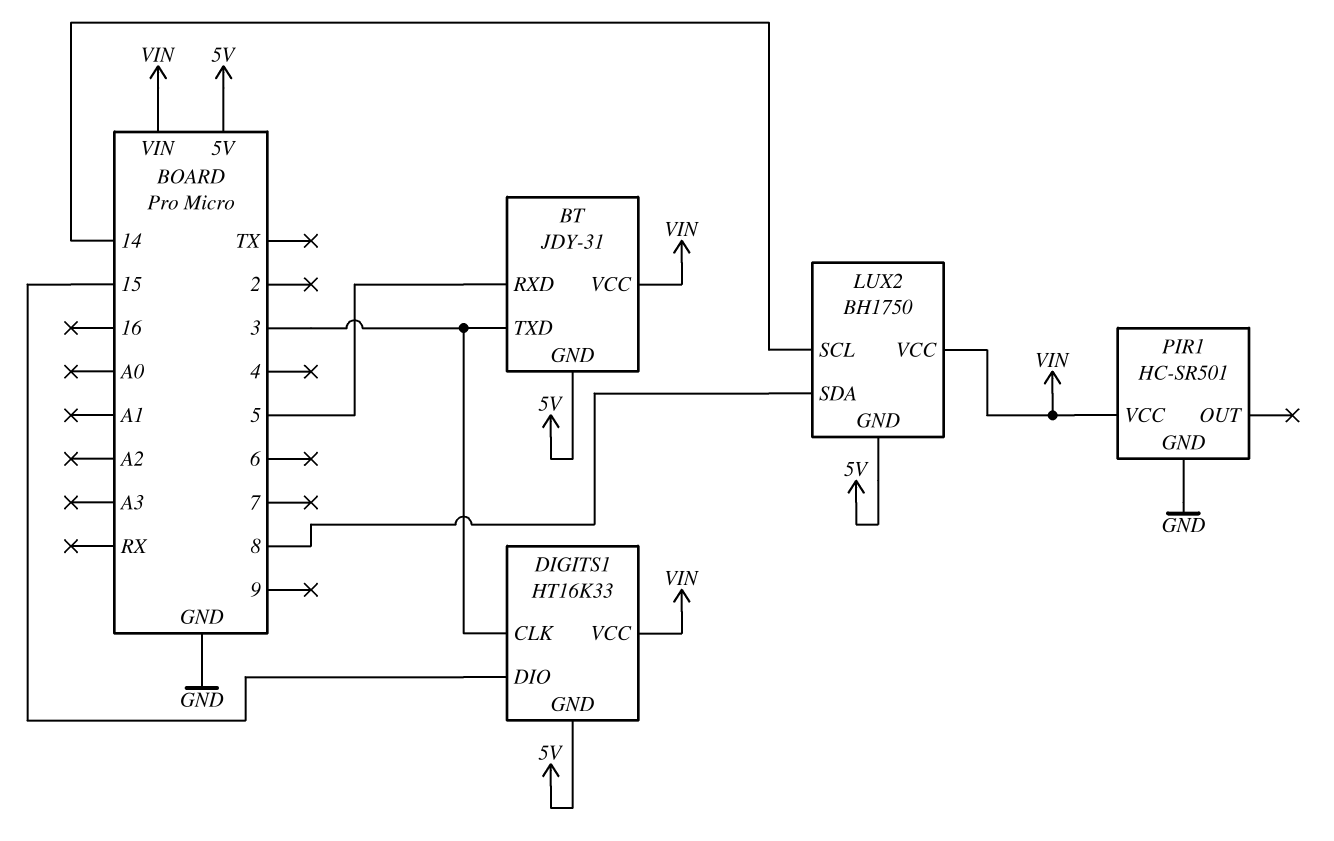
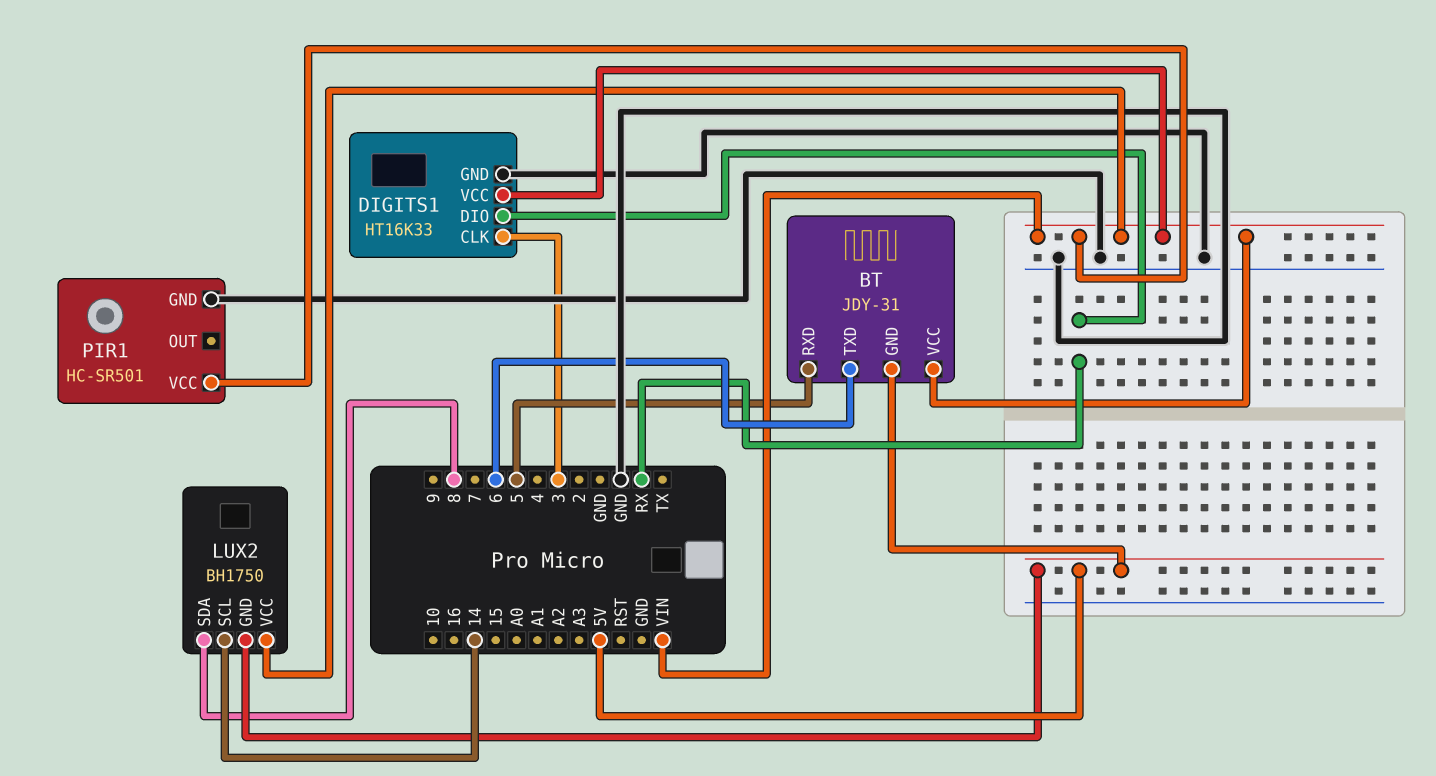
BT pin TXD: 3 -> 6
DIGITS1 pin DIO: 15 -> RX
DIGITS1 pin GND: 5V -> GND

